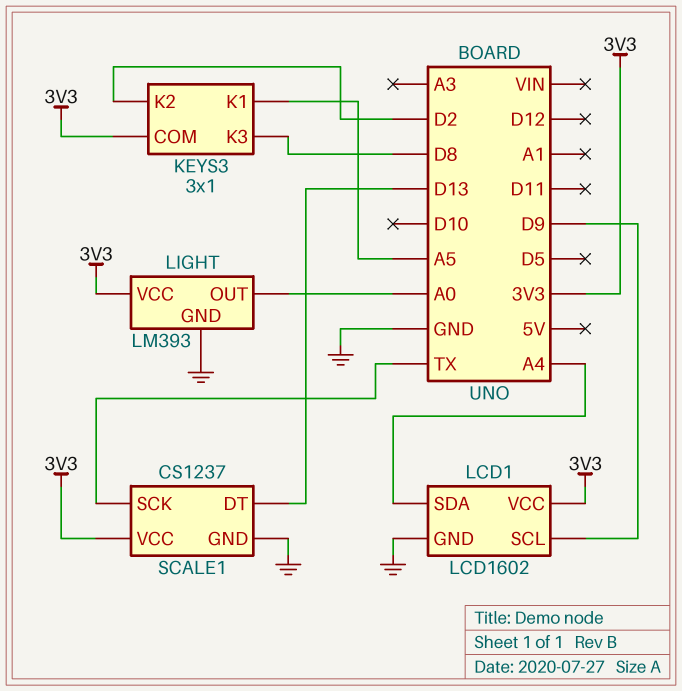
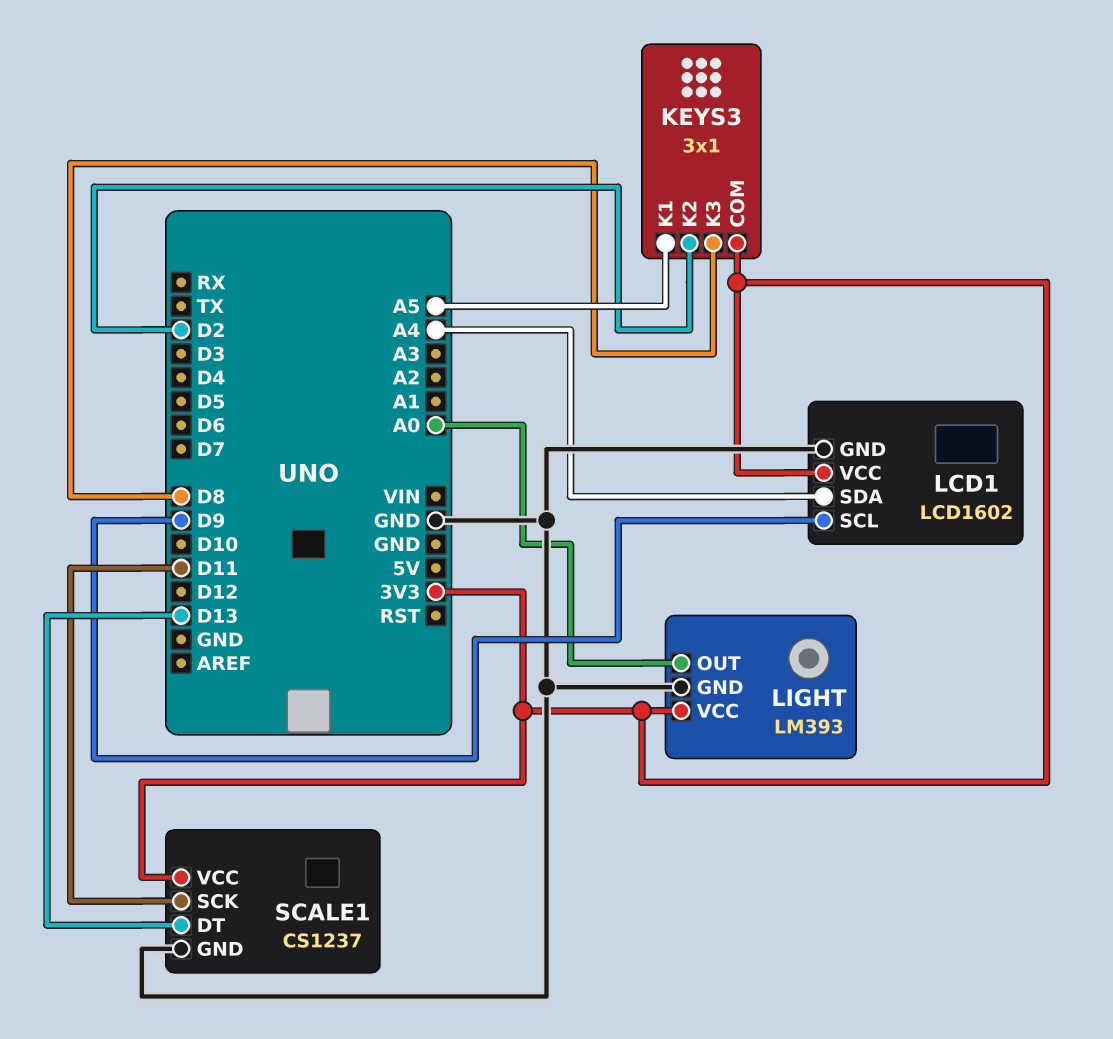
SCALE1 pin SCK: TX -> D11

